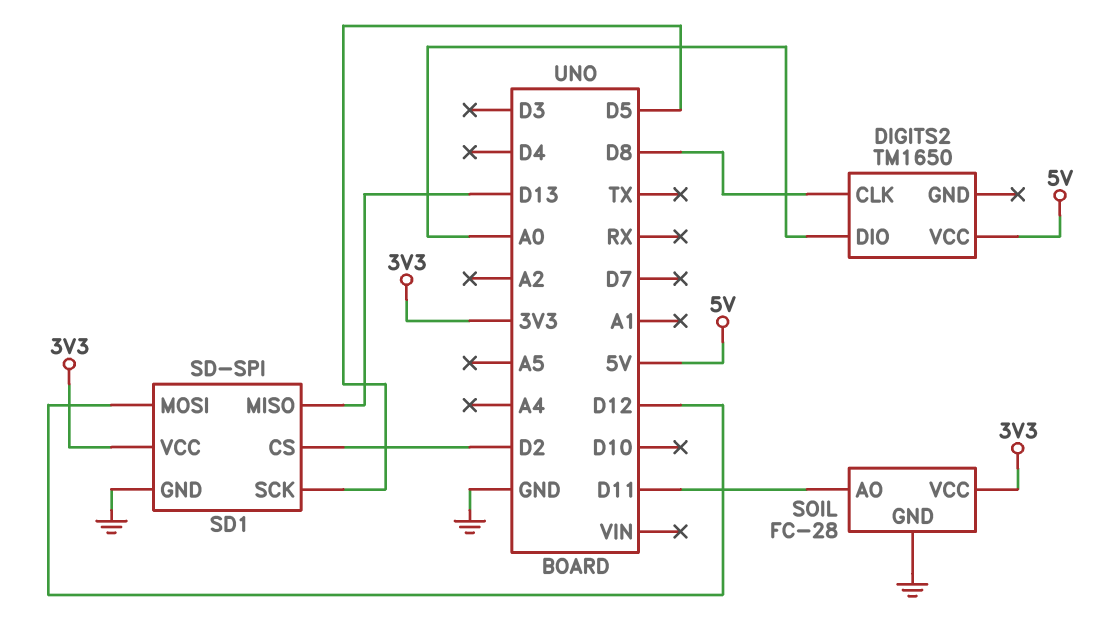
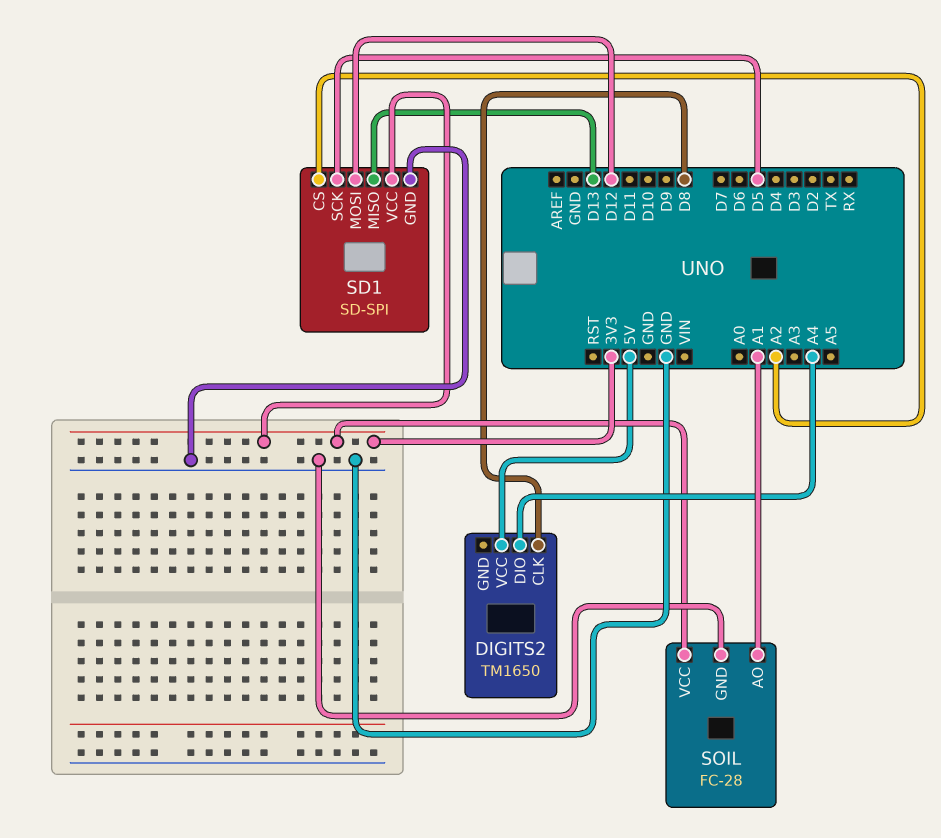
DIGITS2 pin DIO: A0 -> A4
SD1 pin CS: D2 -> A2
SOIL pin AO: D11 -> A1

